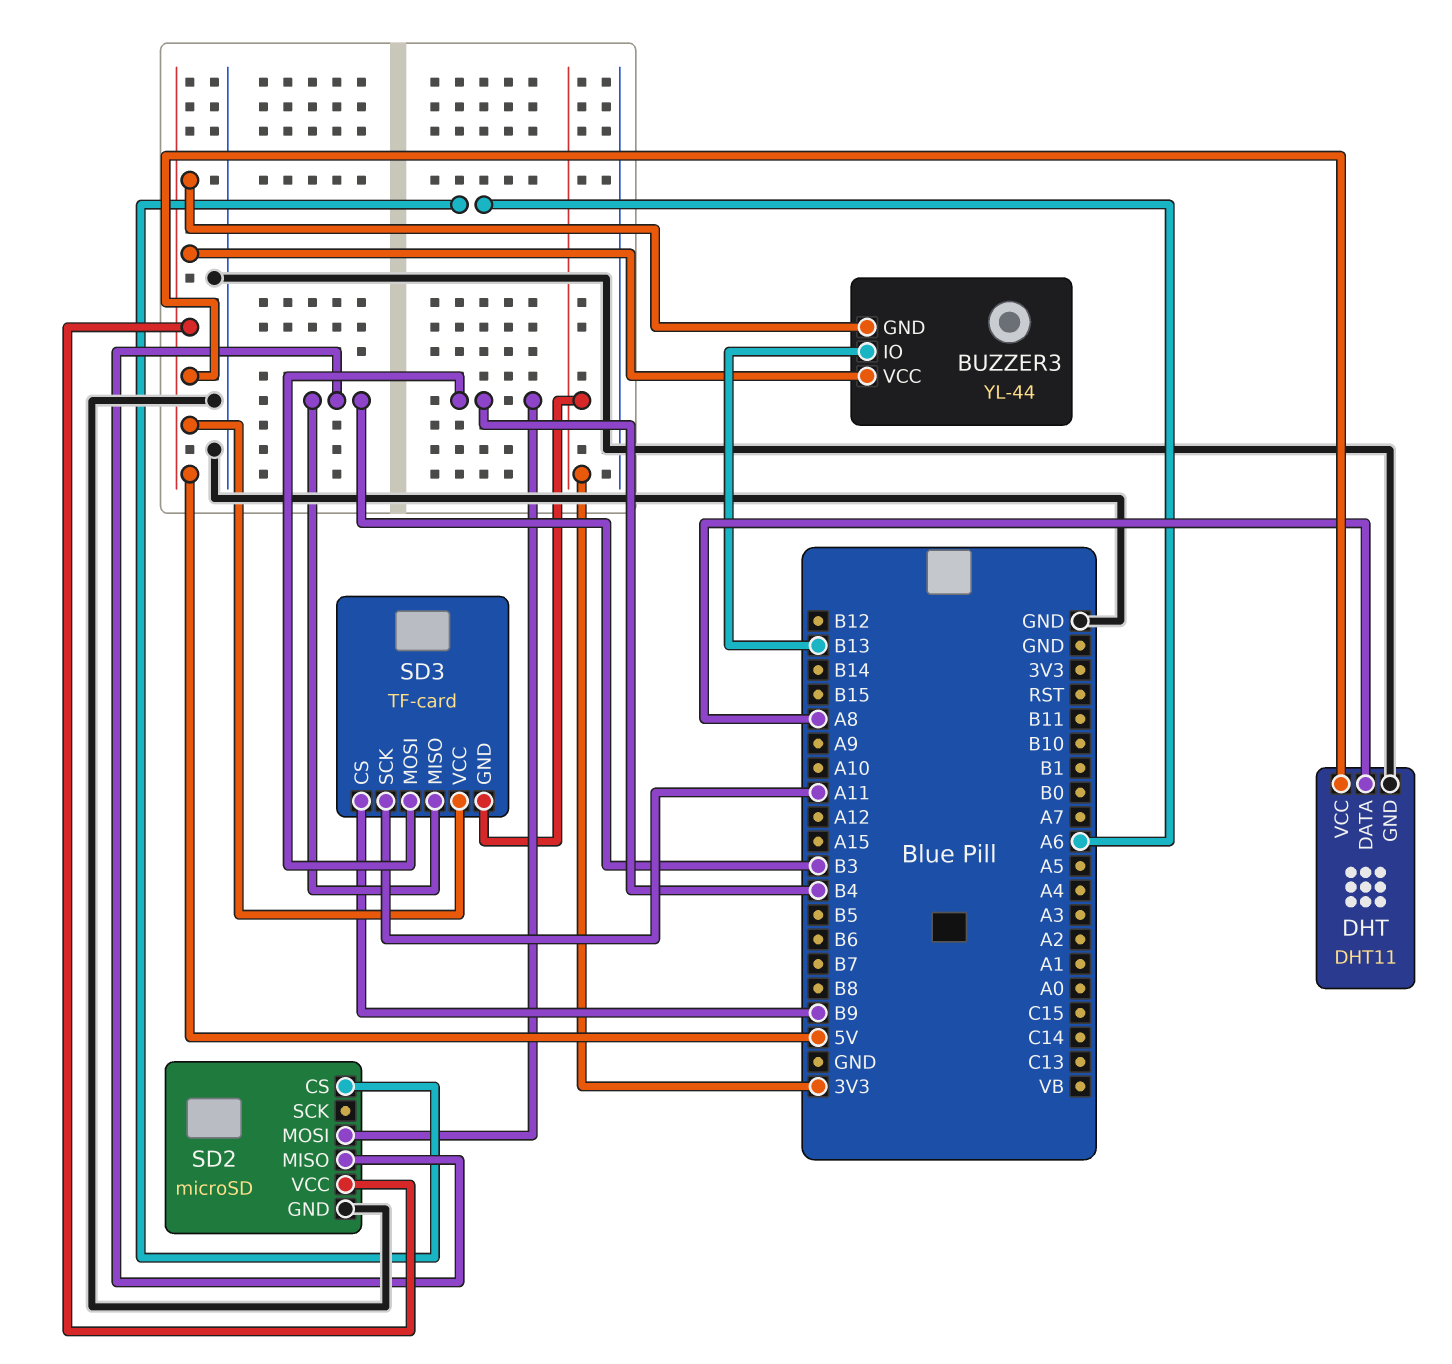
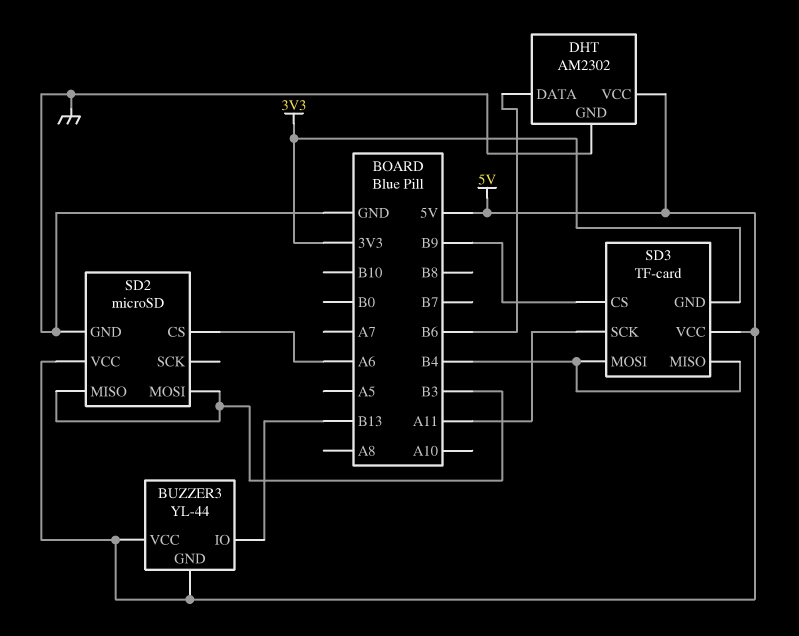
DHT: DHT11 -> AM2302
DHT pin DATA: A8 -> B6
SD2 pin MOSI: B4 -> B3
SD3 pin MISO: B3 -> B4

